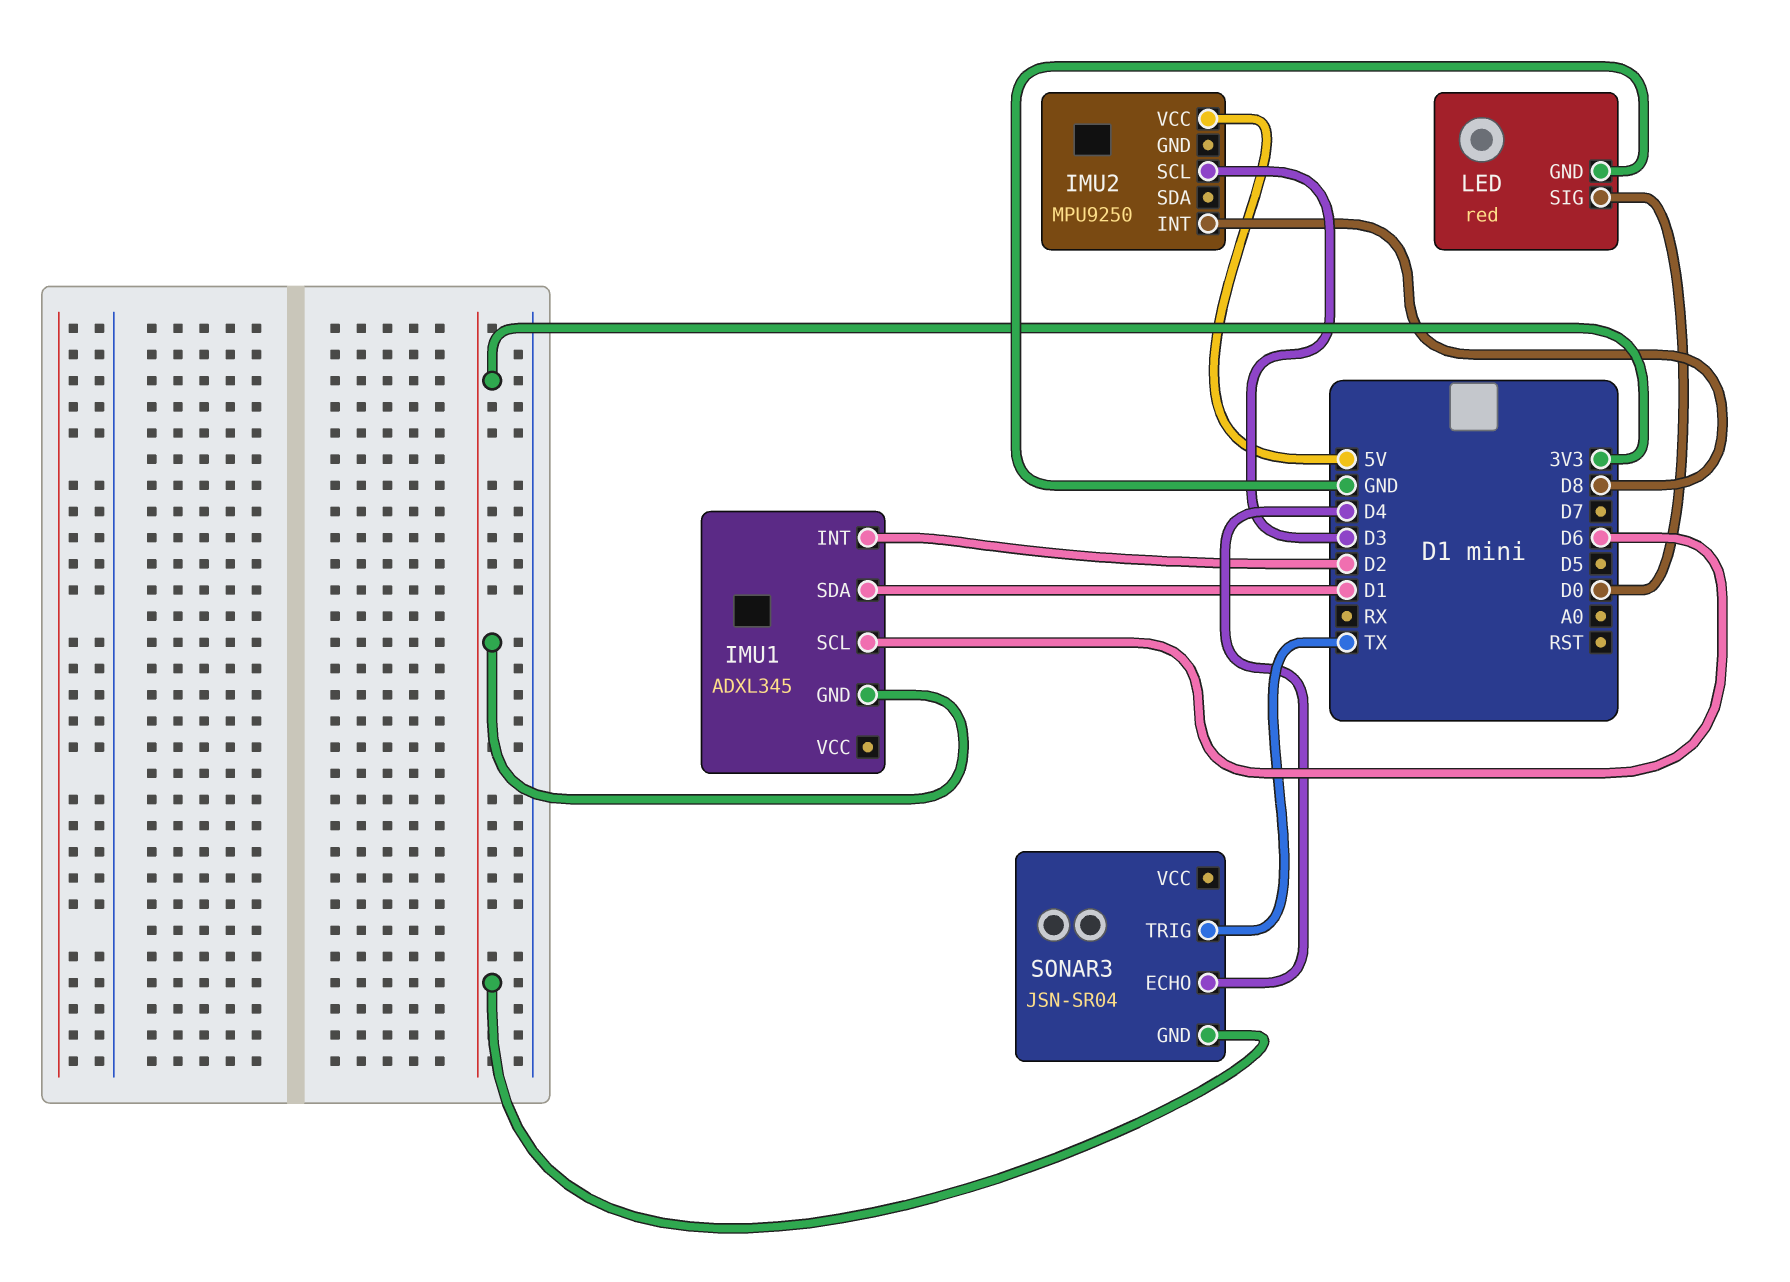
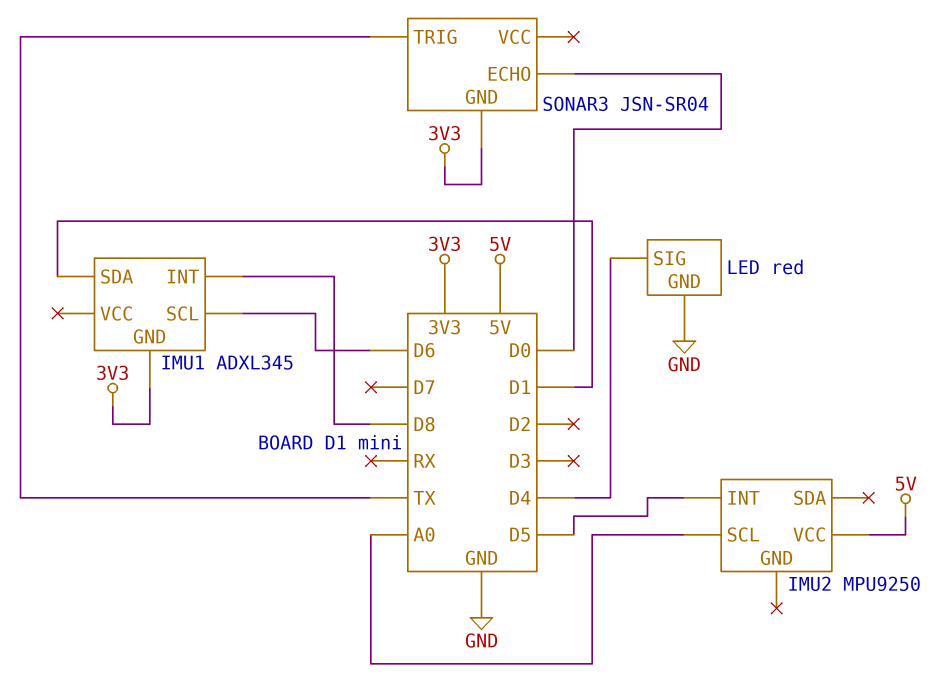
IMU1 pin INT: D2 -> D8
IMU2 pin INT: D8 -> D5
IMU2 pin SCL: D3 -> A0
LED pin SIG: D0 -> D4
SONAR3 pin ECHO: D4 -> D0

